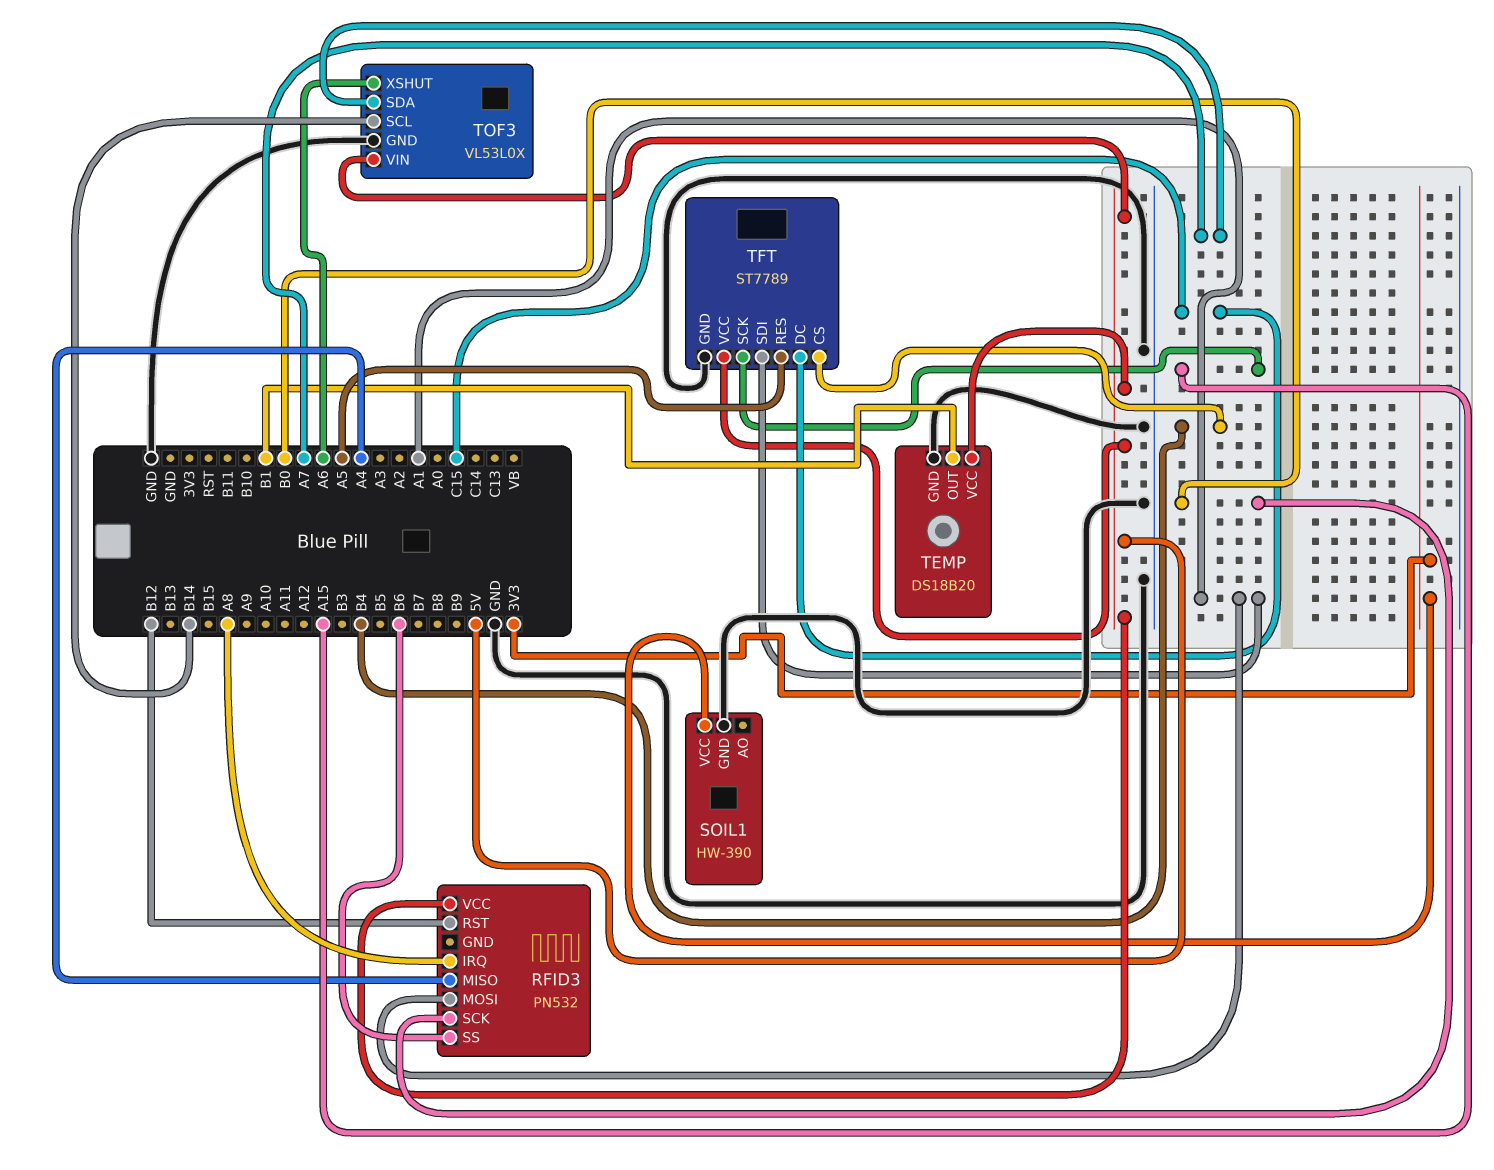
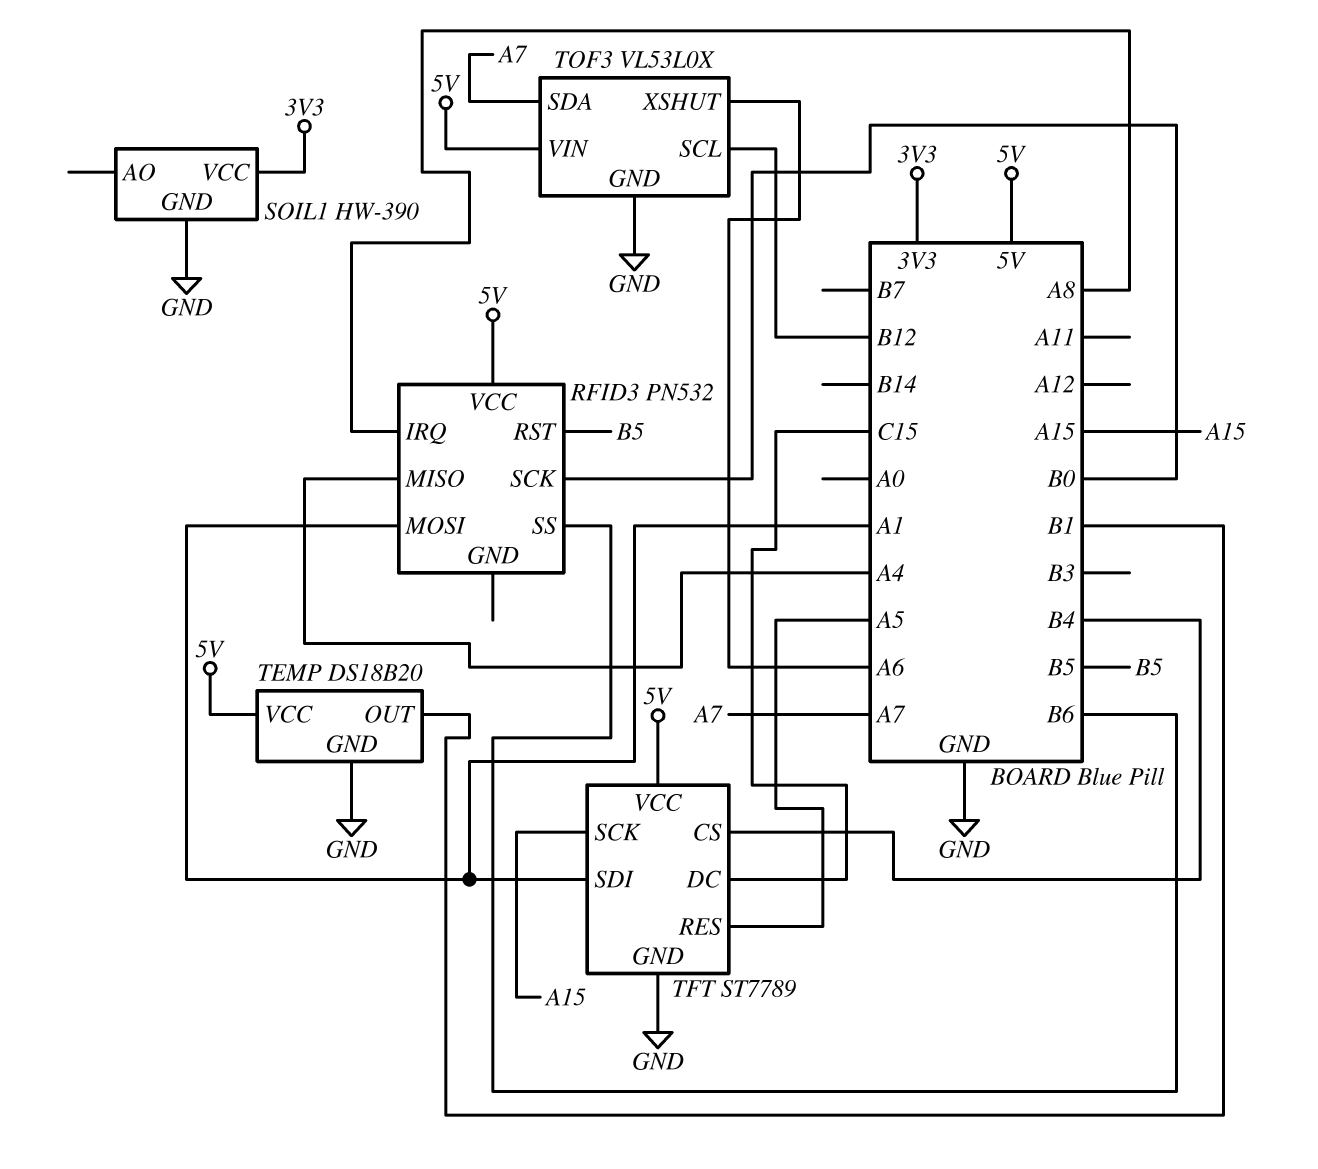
RFID3 pin RST: B12 -> B5
TOF3 pin SCL: B14 -> B12

